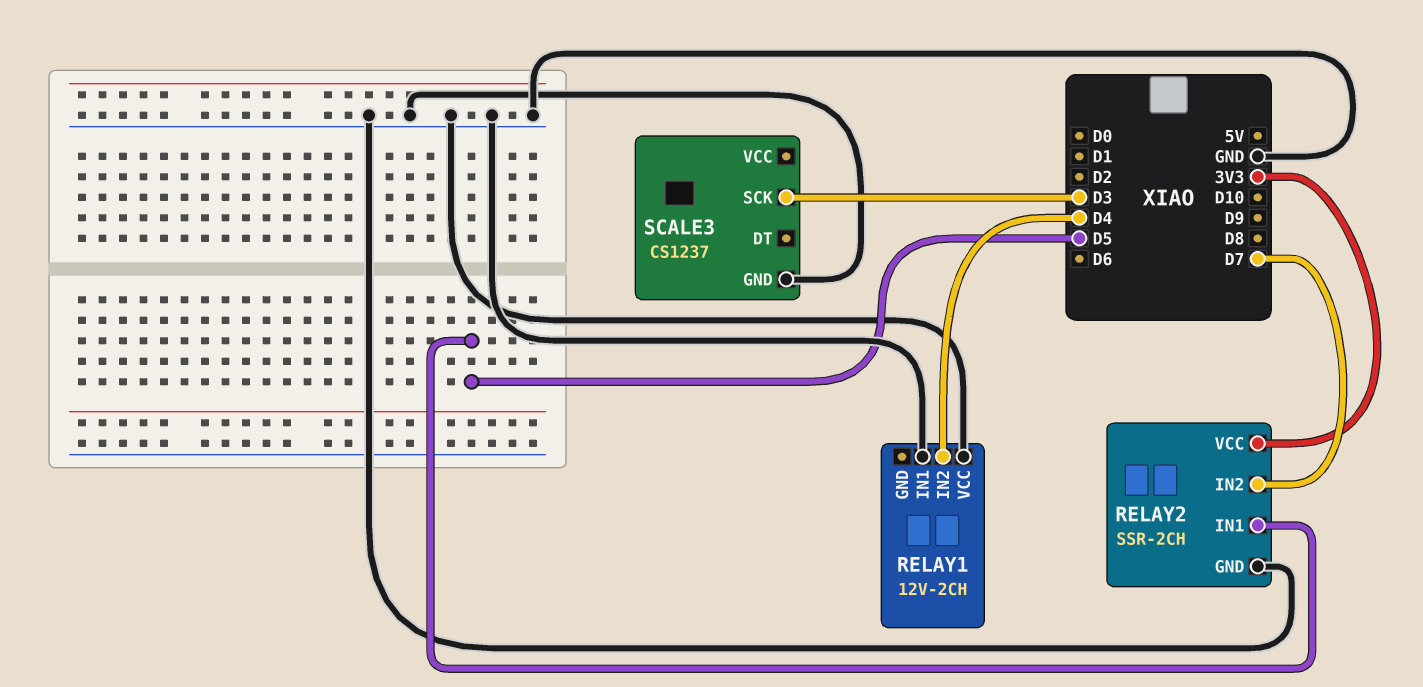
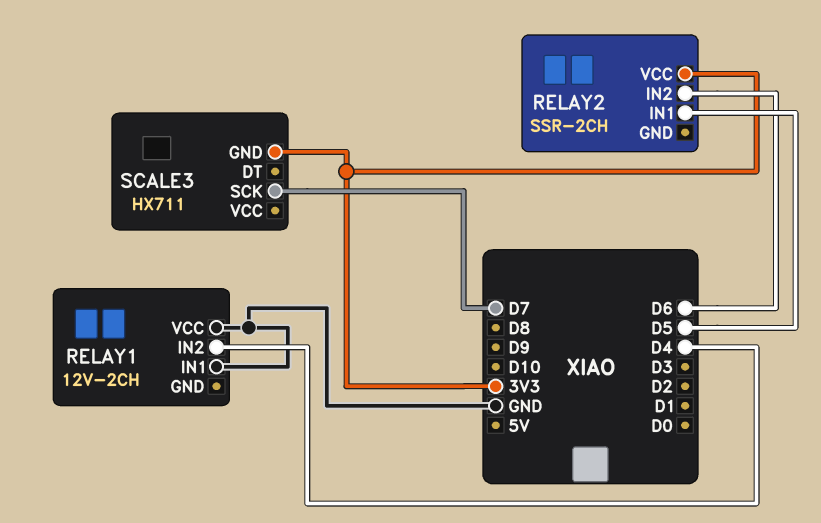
RELAY2 pin GND: GND -> none
RELAY2 pin IN2: D7 -> D6
SCALE3: CS1237 -> HX711
SCALE3 pin GND: GND -> 3V3
SCALE3 pin SCK: D3 -> D7

